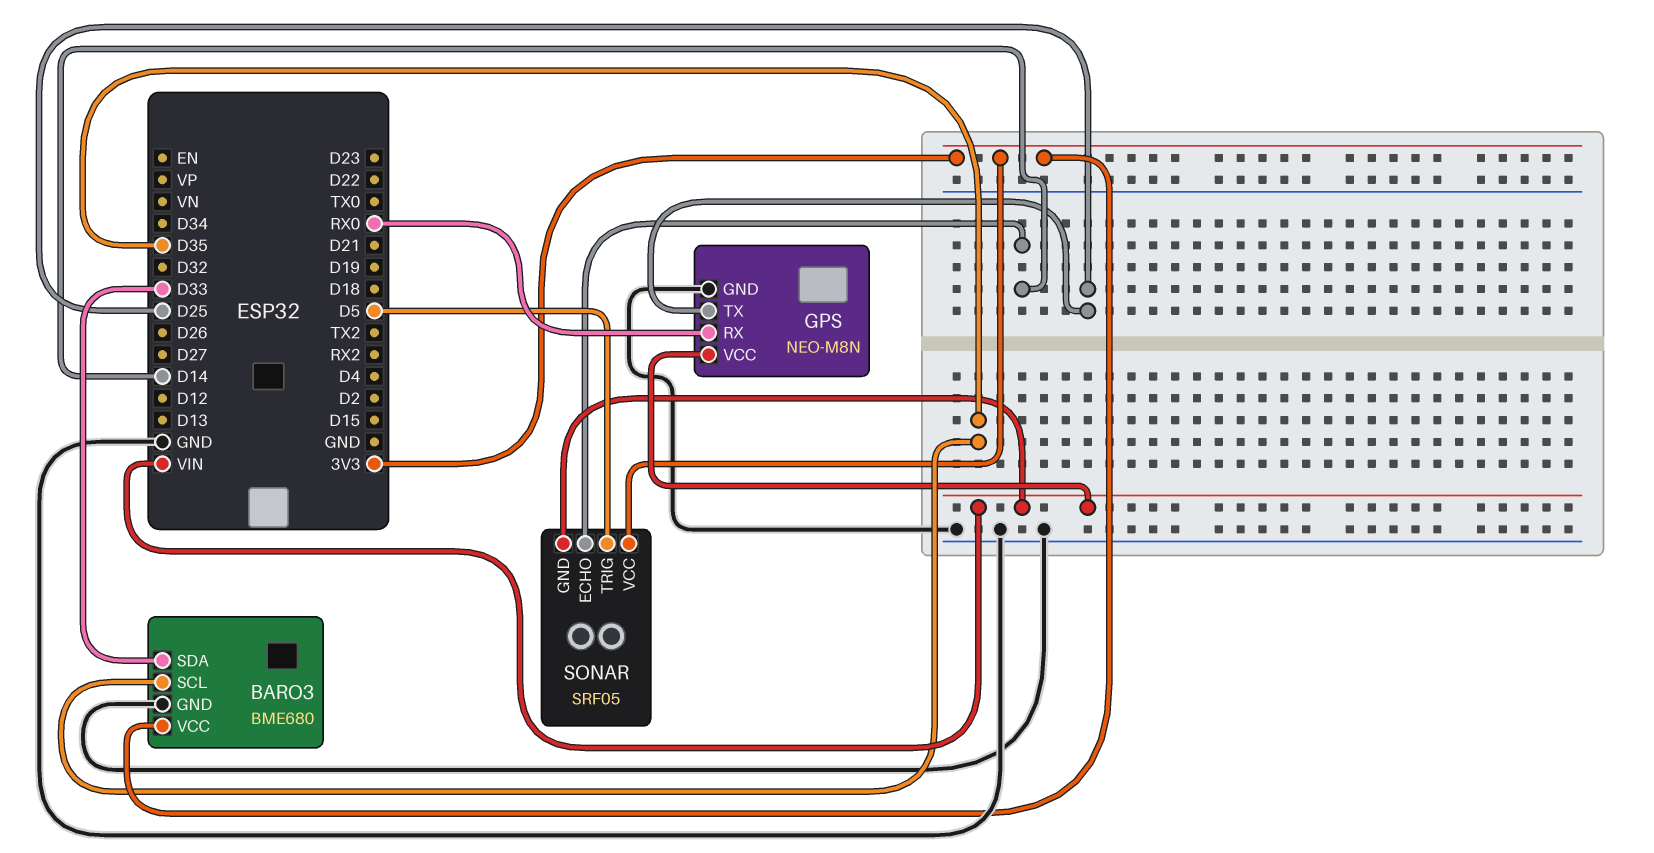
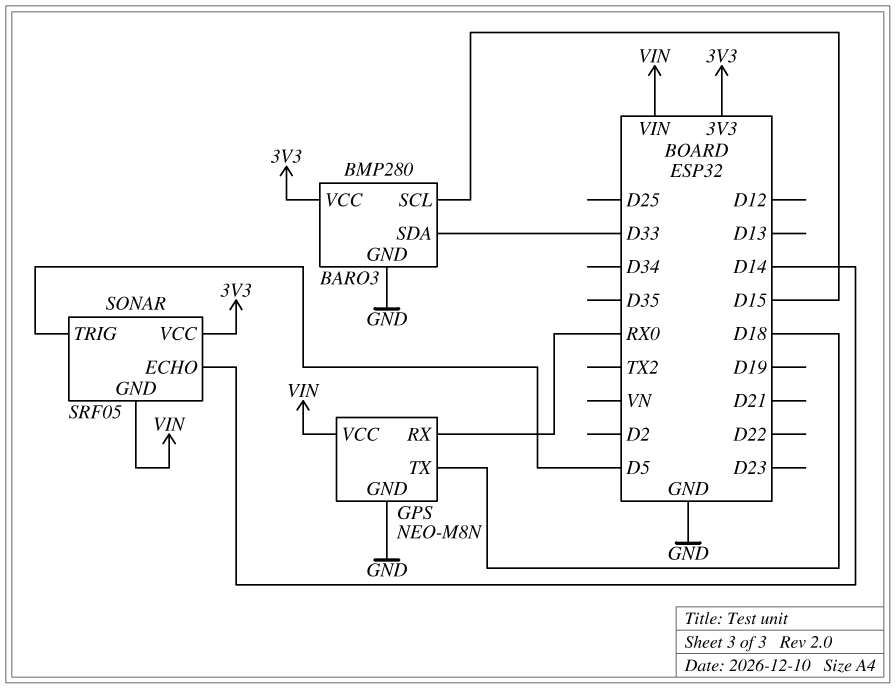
BARO3: BME680 -> BMP280
BARO3 pin SCL: D35 -> D15
GPS pin TX: D25 -> D18

